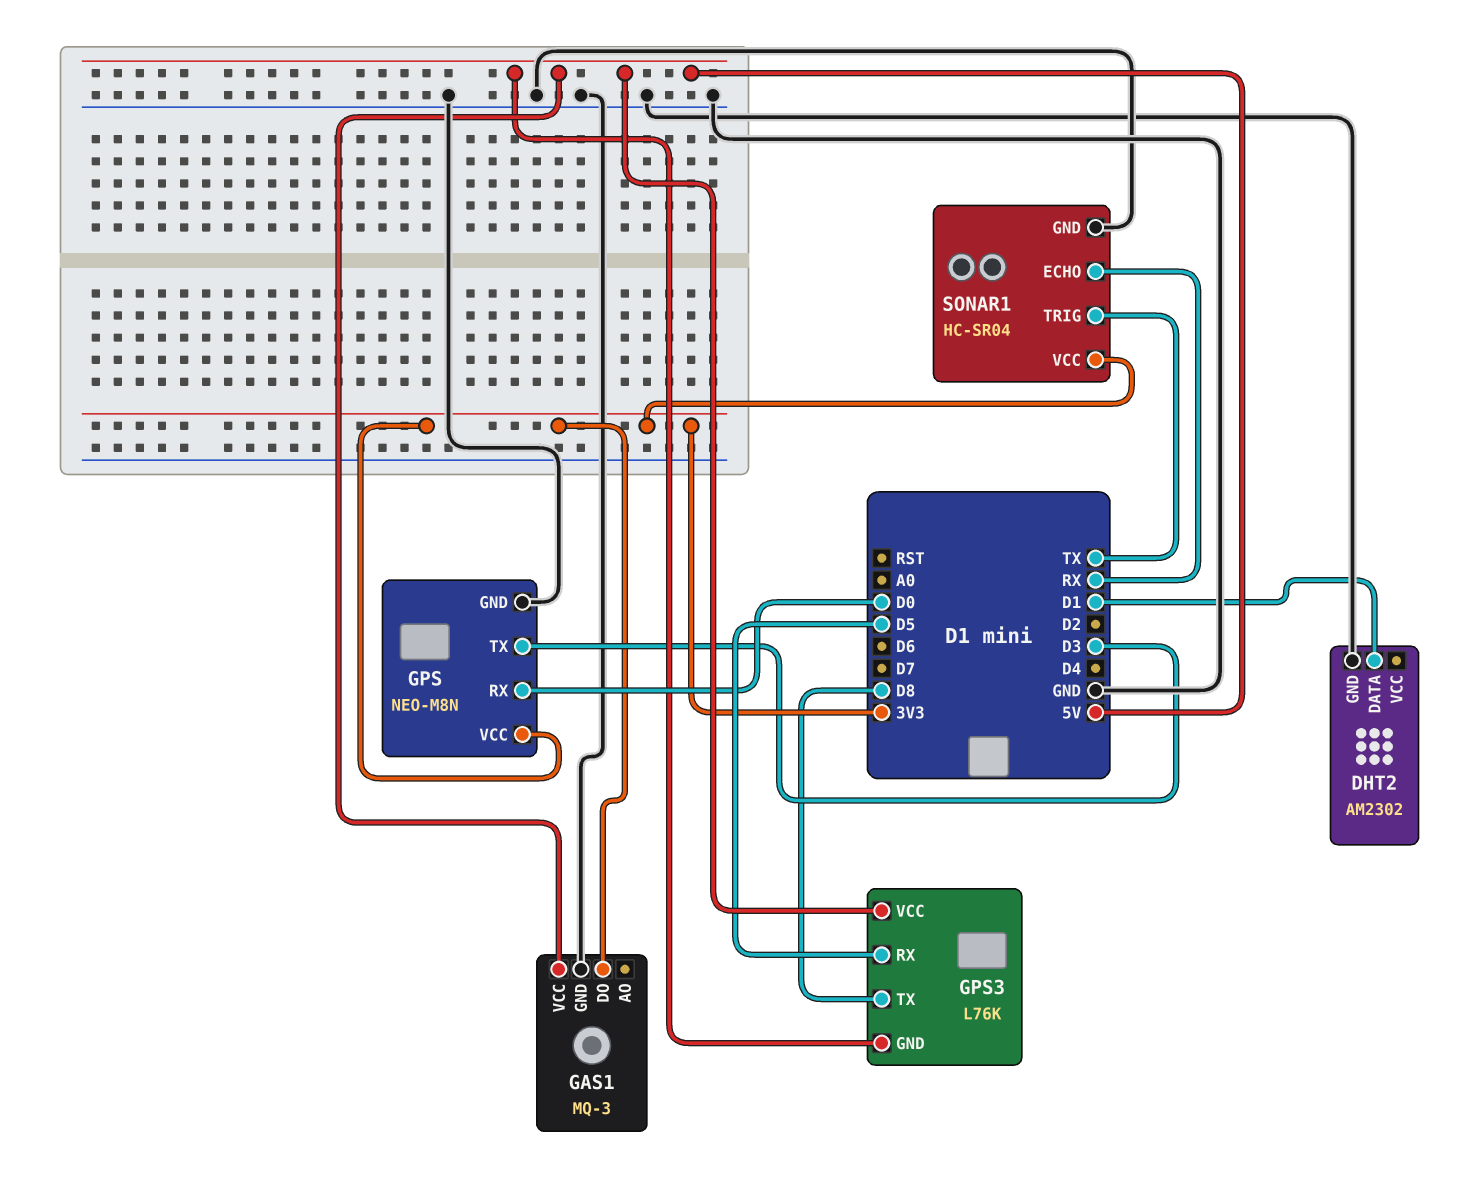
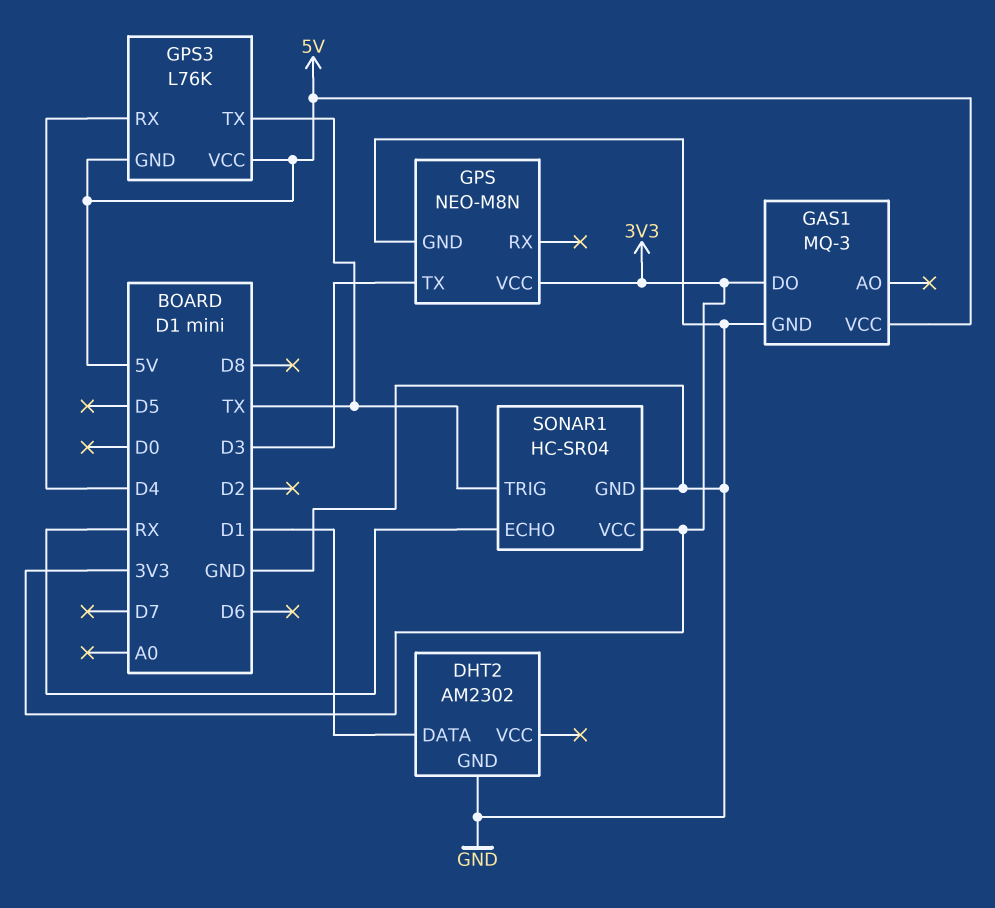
GPS pin RX: D0 -> none
GPS3 pin RX: D5 -> D4
GPS3 pin TX: D8 -> TX

